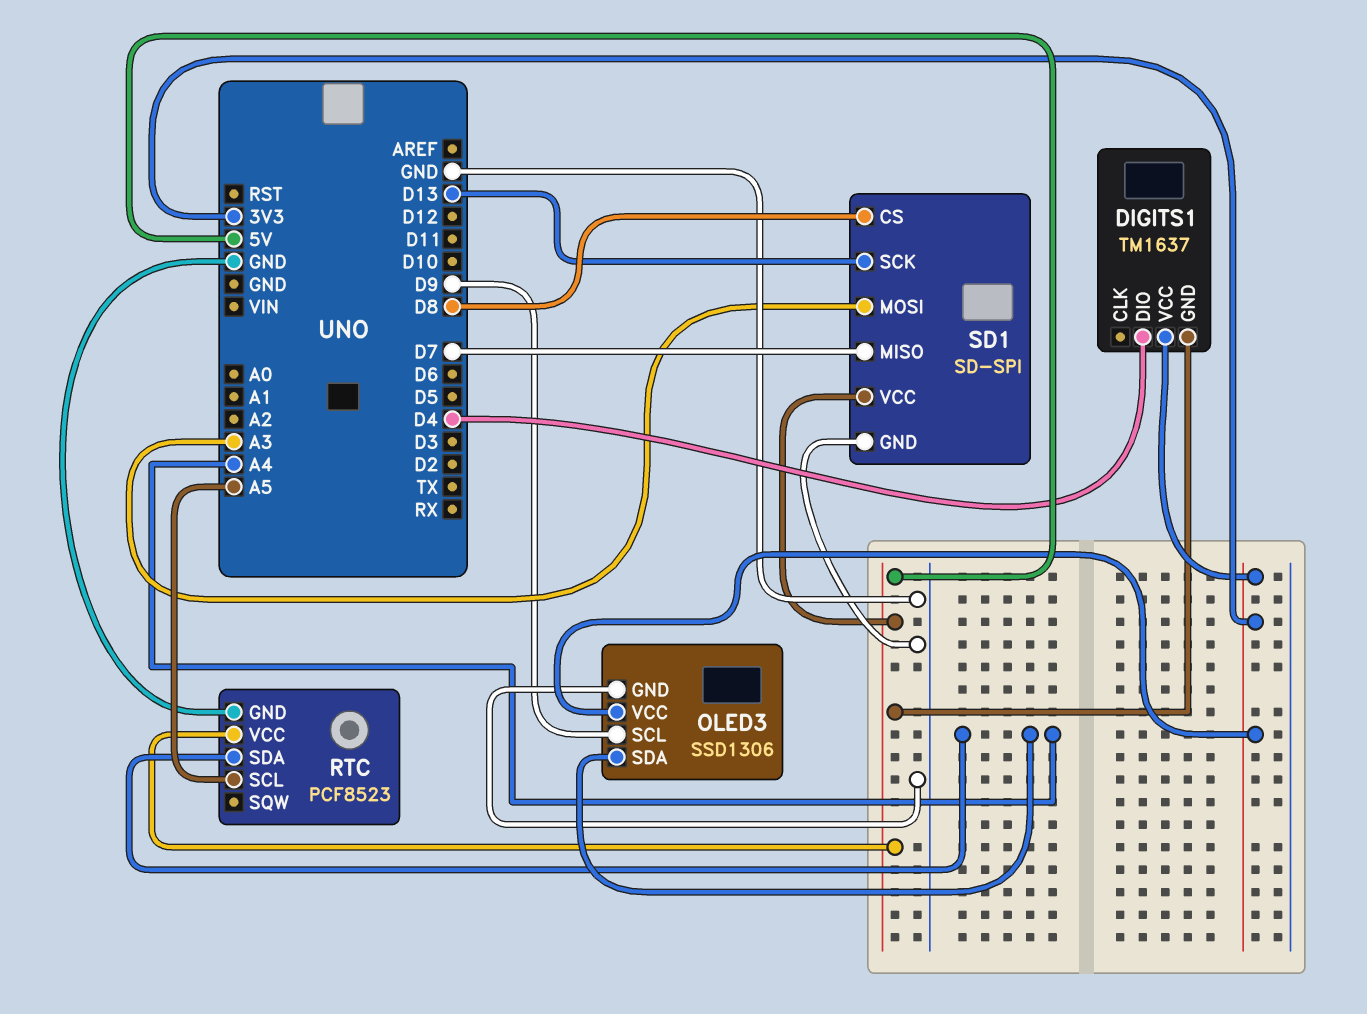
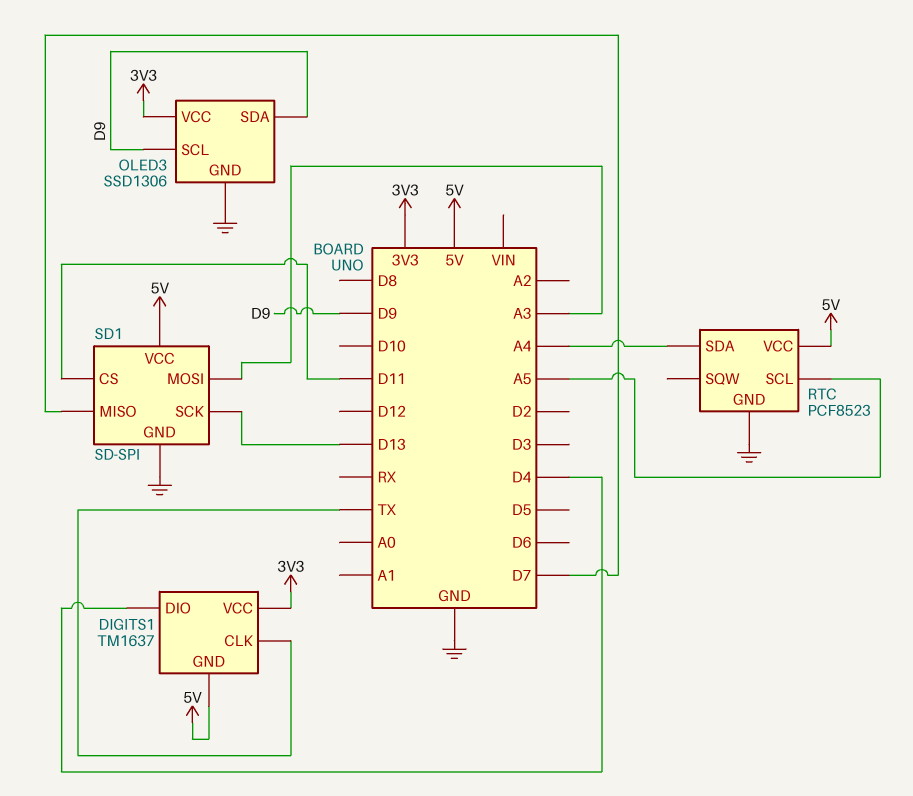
DIGITS1 pin CLK: none -> TX
OLED3 pin SDA: A4 -> D9
SD1 pin CS: D8 -> D11

